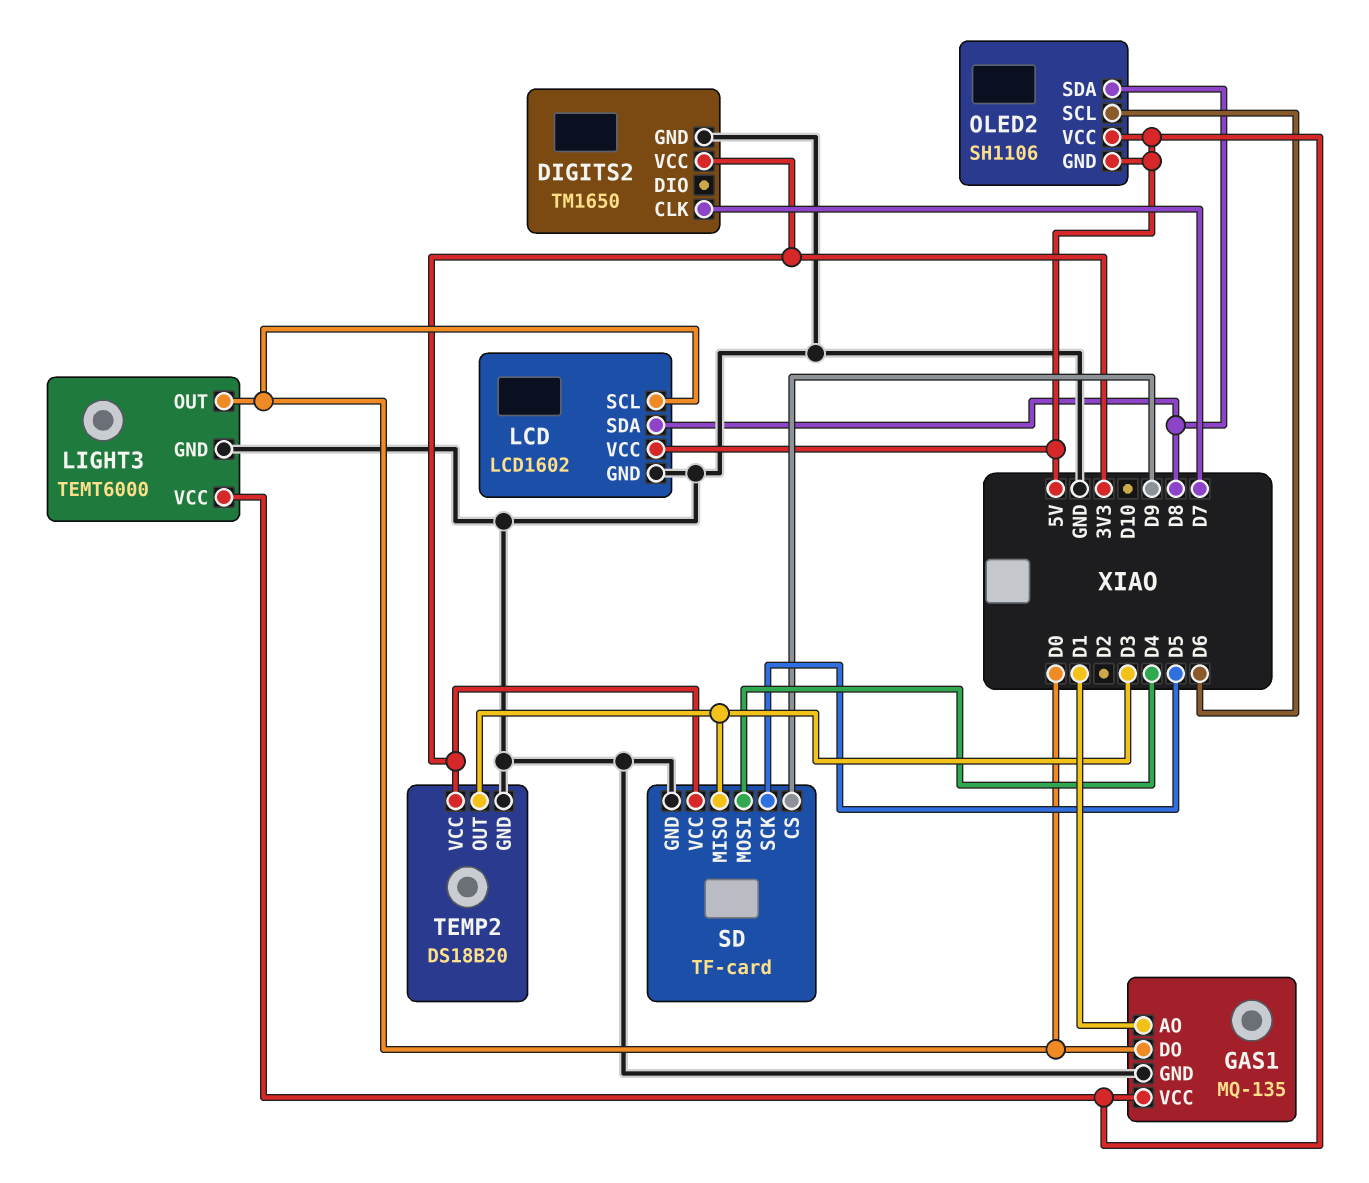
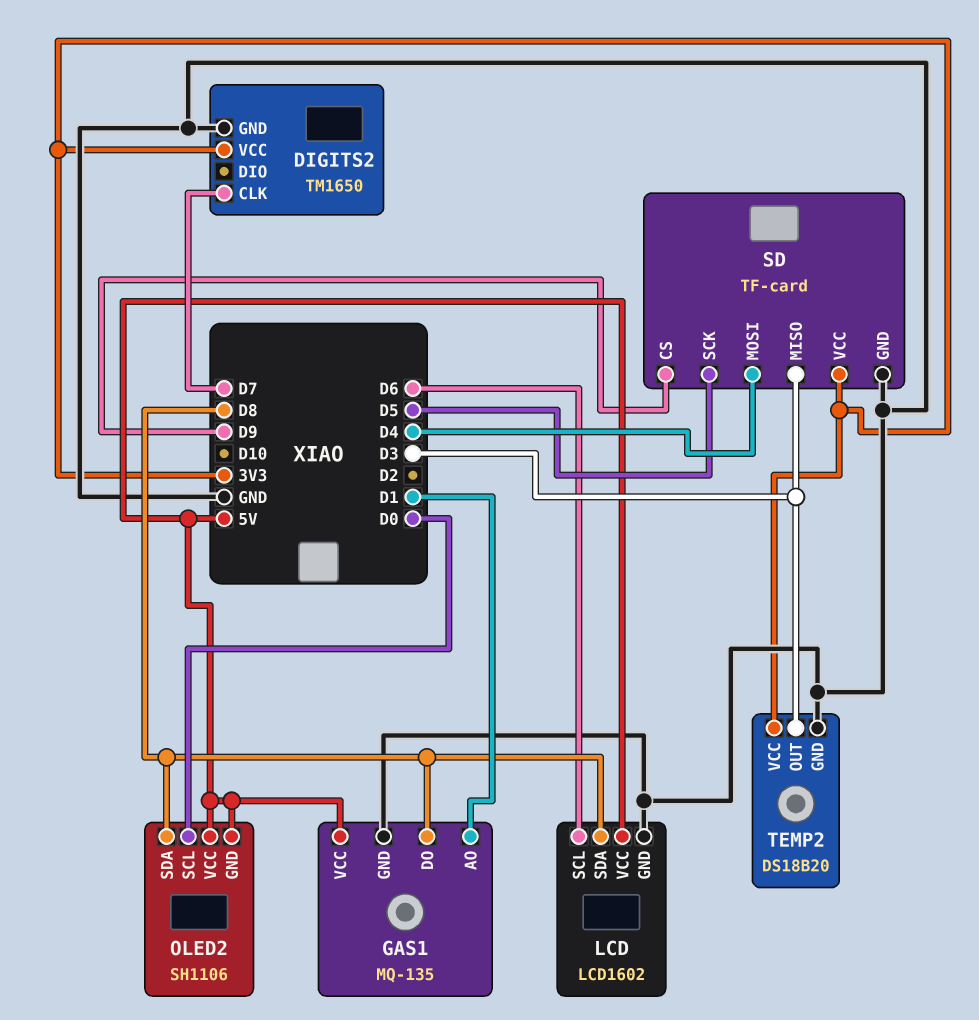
GAS1 pin DO: D0 -> D8
LCD pin SCL: D0 -> D6
LIGHT3: TEMT6000 -> none
LIGHT3 pin GND: GND -> none
LIGHT3 pin OUT: D0 -> none
LIGHT3 pin VCC: 5V -> none
OLED2 pin SCL: D6 -> D0

